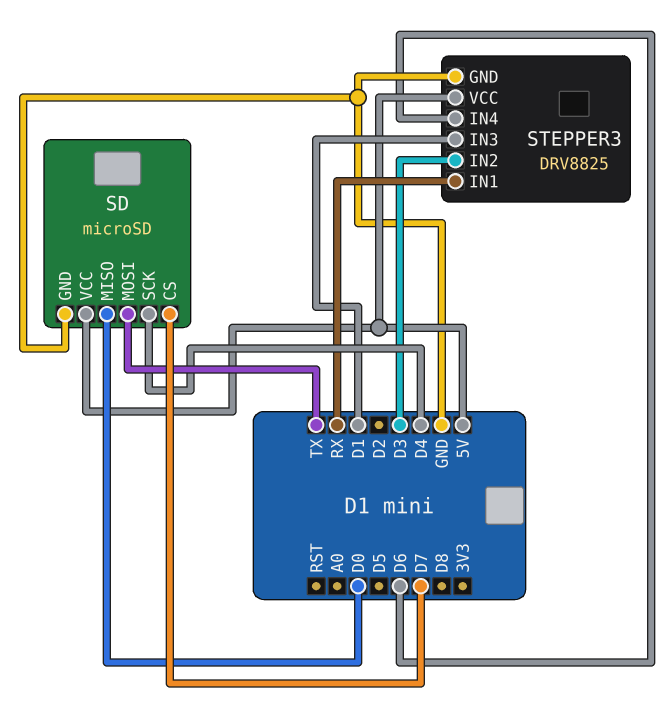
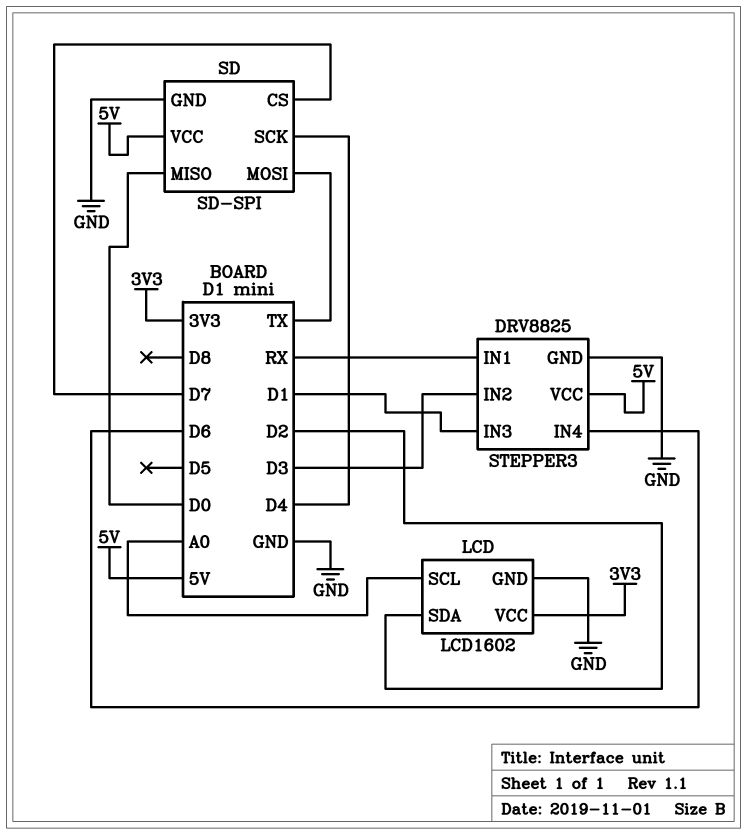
LCD: none -> LCD1602
LCD pin GND: none -> GND
LCD pin SCL: none -> A0
LCD pin SDA: none -> D2
LCD pin VCC: none -> 3V3
SD: microSD -> SD-SPI

